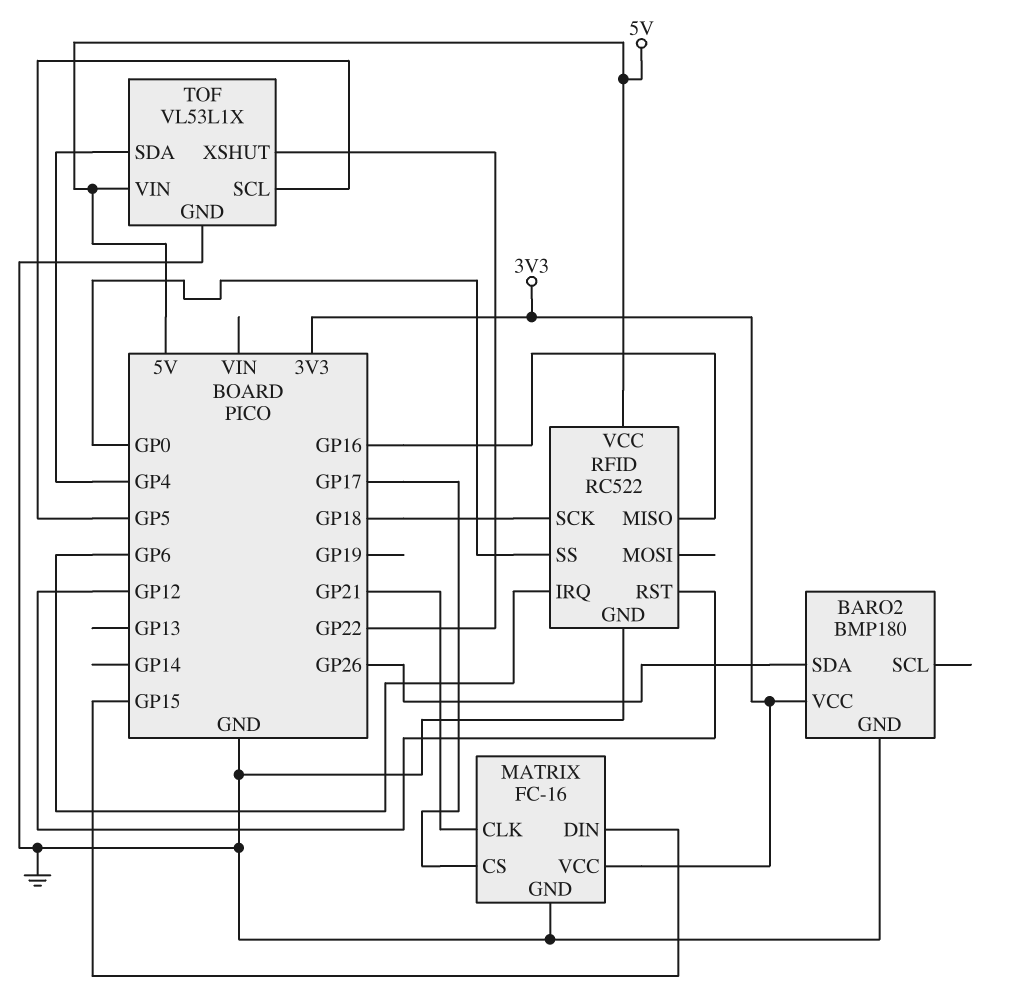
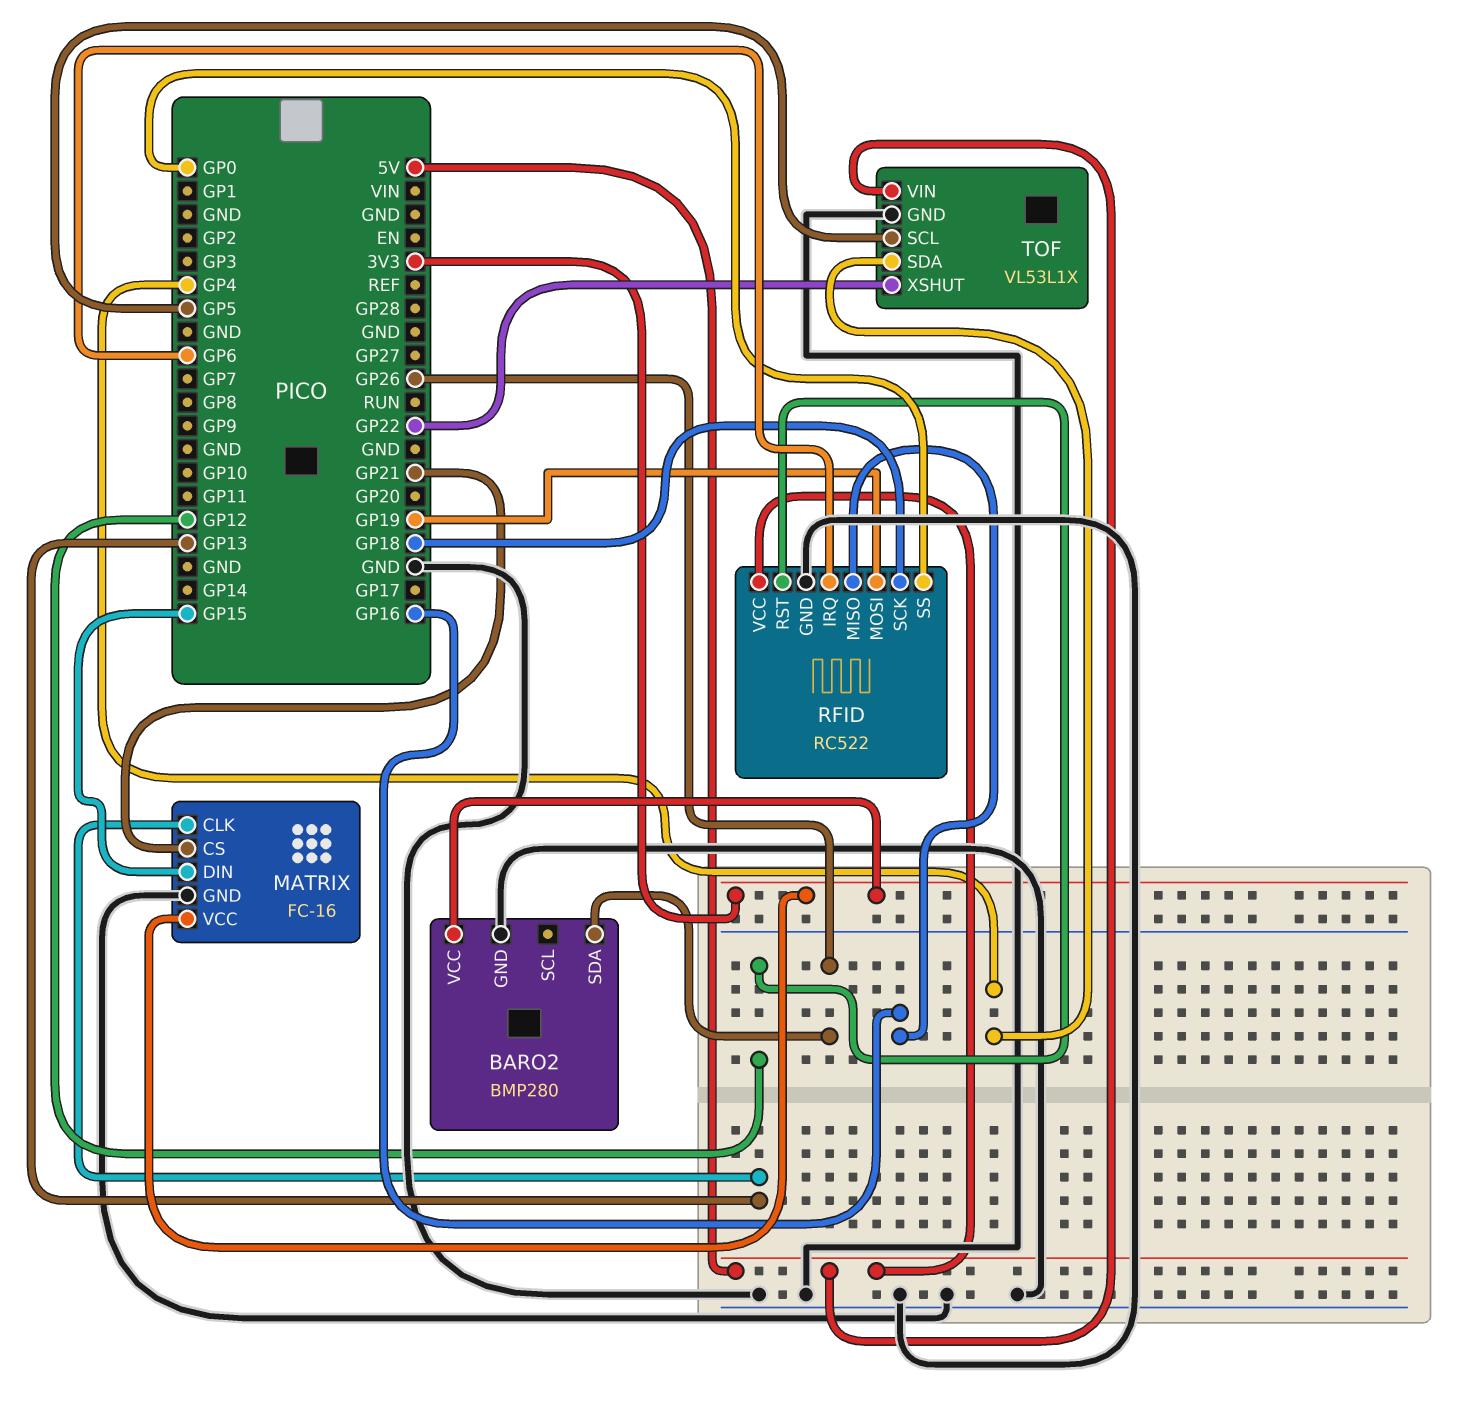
BARO2: BMP180 -> BMP280
MATRIX pin CLK: GP21 -> GP13
MATRIX pin CS: GP17 -> GP21
RFID pin MOSI: none -> GP19

